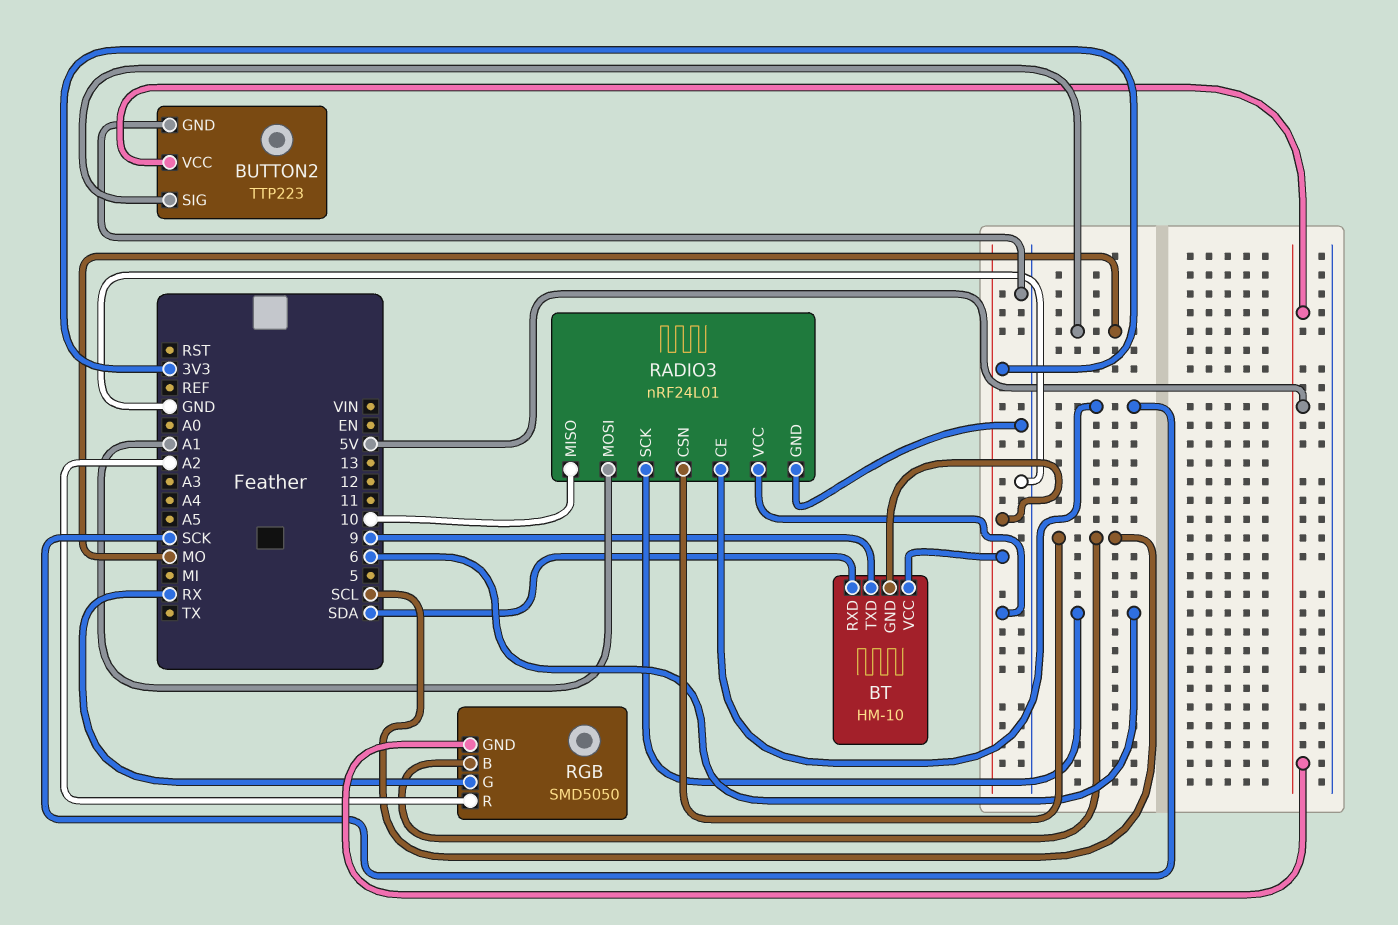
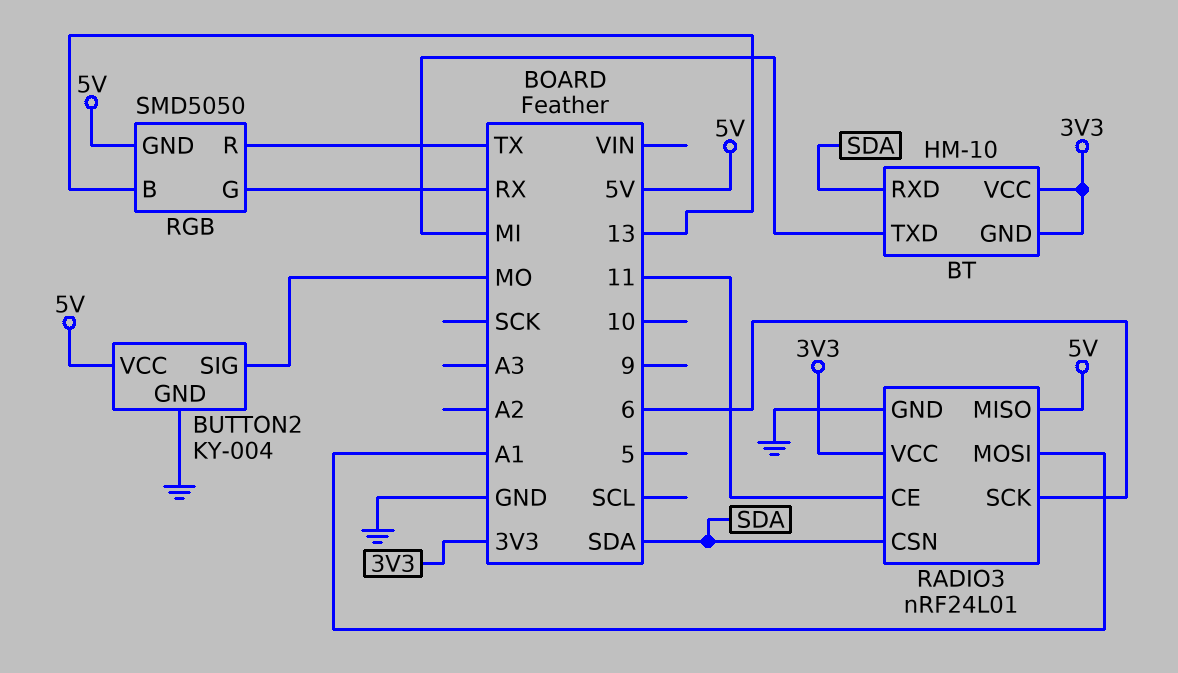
BT pin TXD: 9 -> MI
BUTTON2: TTP223 -> KY-004
RADIO3 pin CE: SCK -> 11
RADIO3 pin CSN: SCL -> SDA
RADIO3 pin MISO: 10 -> 5V
RGB pin B: SCL -> 13
RGB pin R: A2 -> TX

